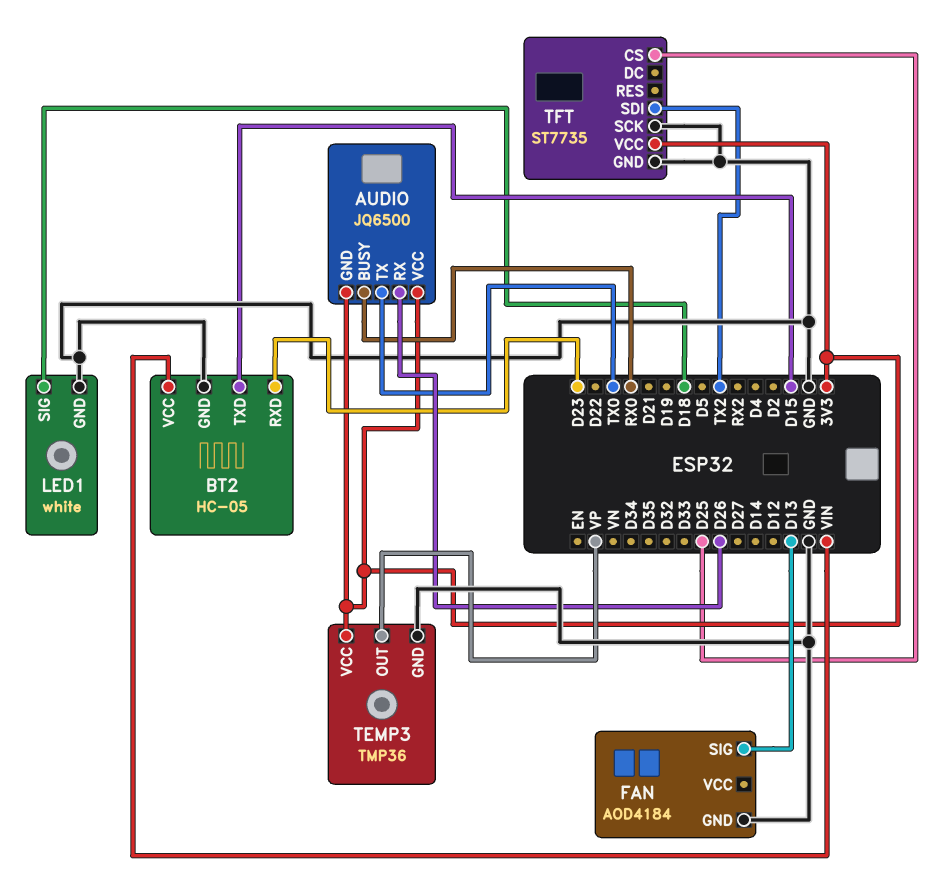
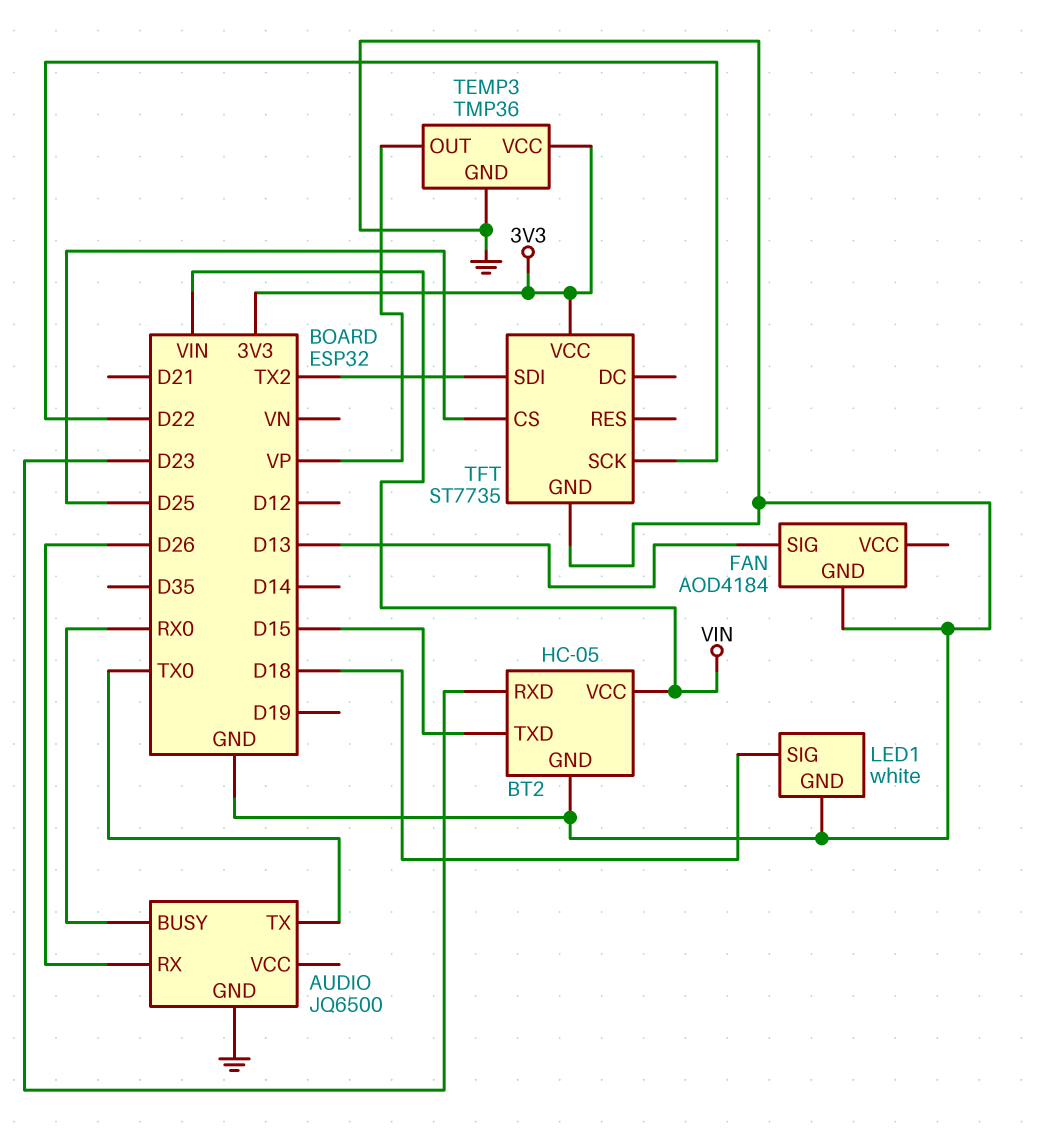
AUDIO pin GND: 3V3 -> GND
AUDIO pin VCC: 3V3 -> none
TFT pin SCK: GND -> D22

